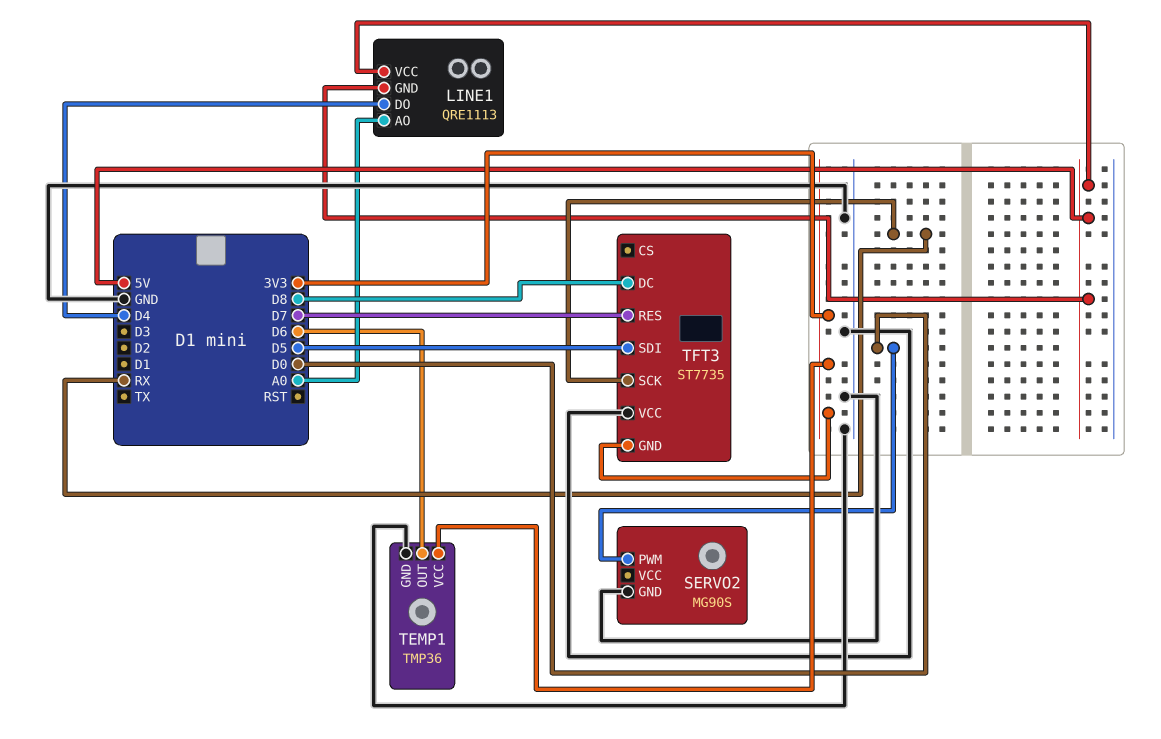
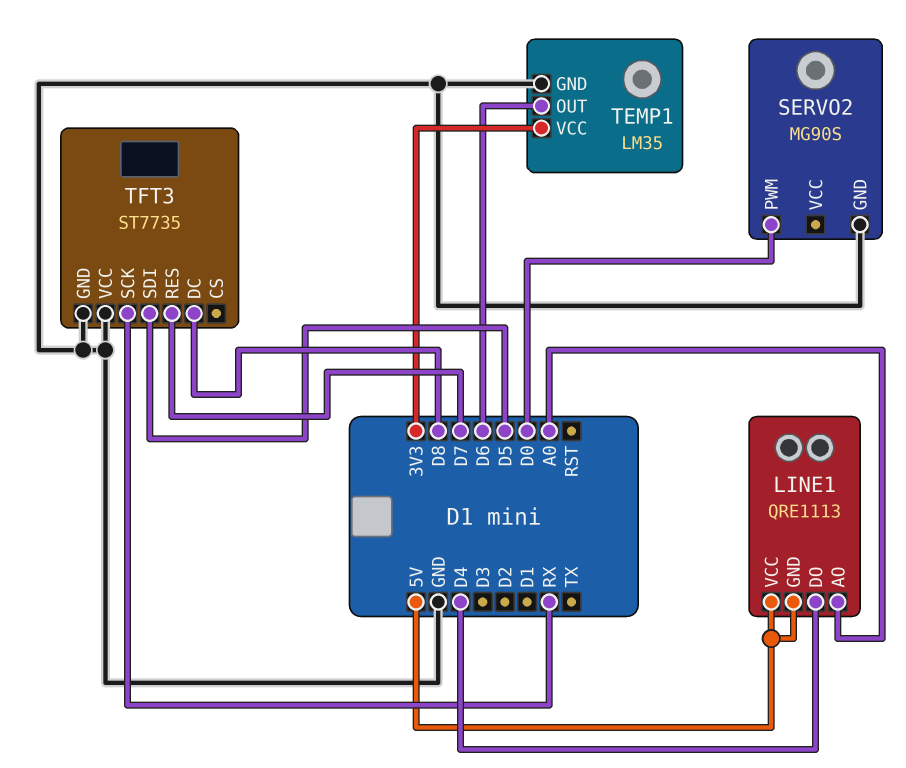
TEMP1: TMP36 -> LM35
TFT3 pin GND: 3V3 -> GND

